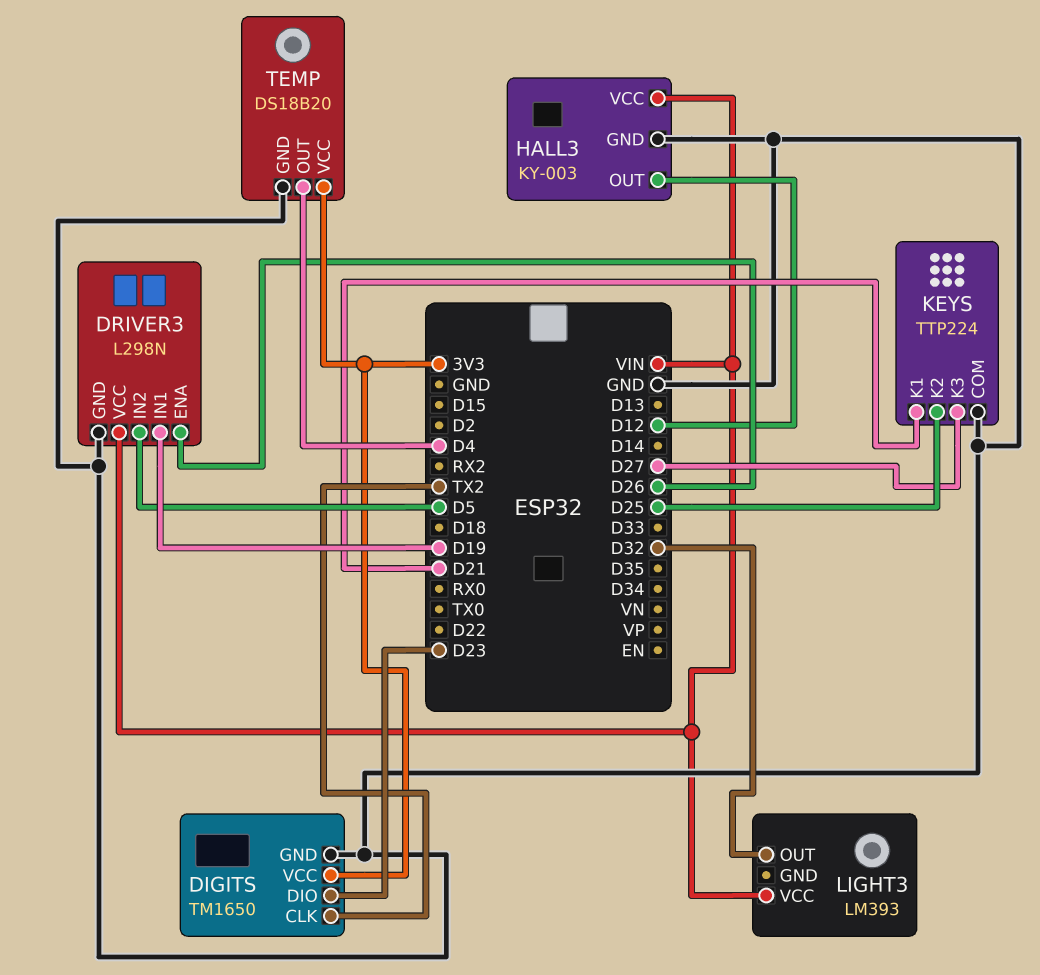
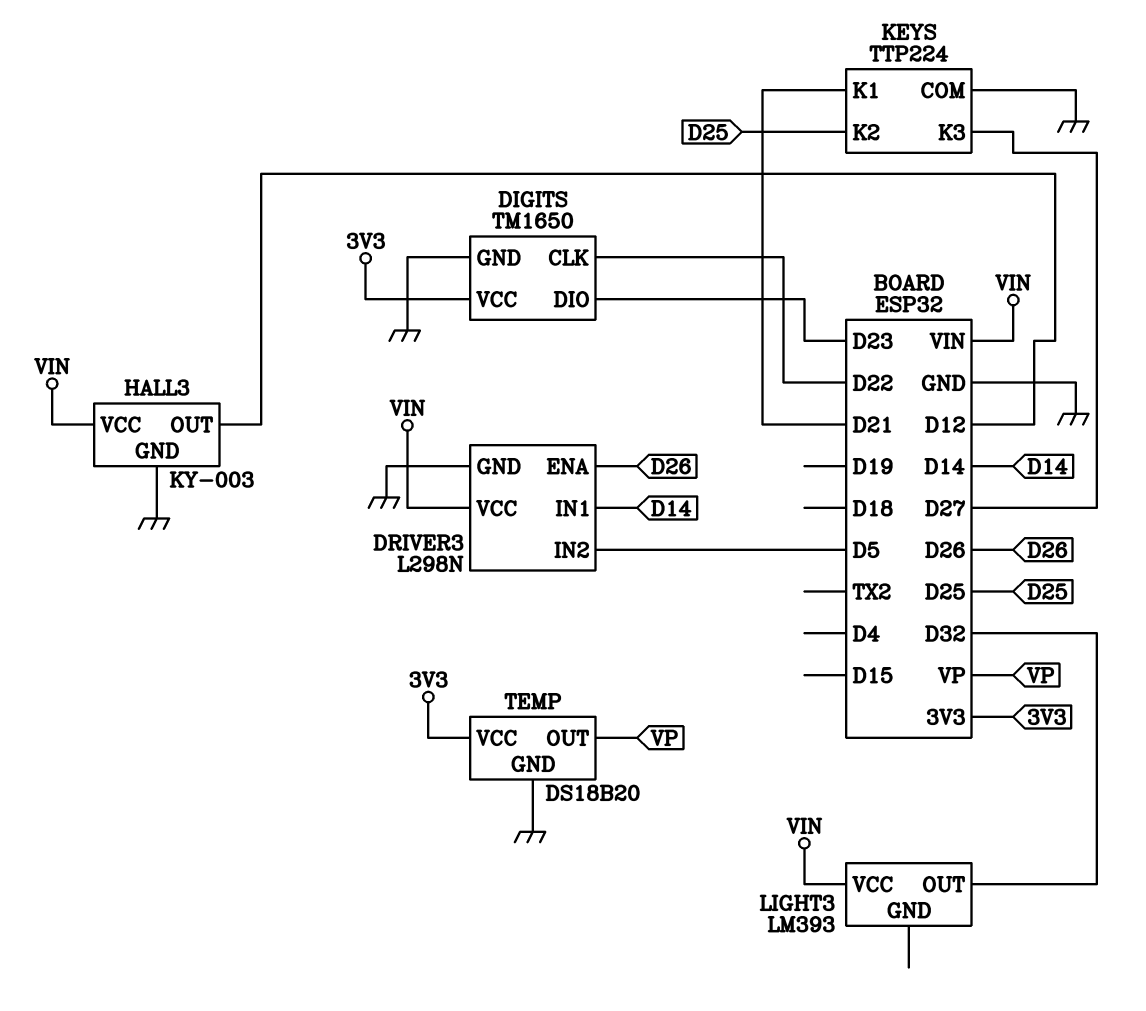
DIGITS pin CLK: TX2 -> D22
DRIVER3 pin IN1: D19 -> D14
TEMP pin OUT: D4 -> VP

